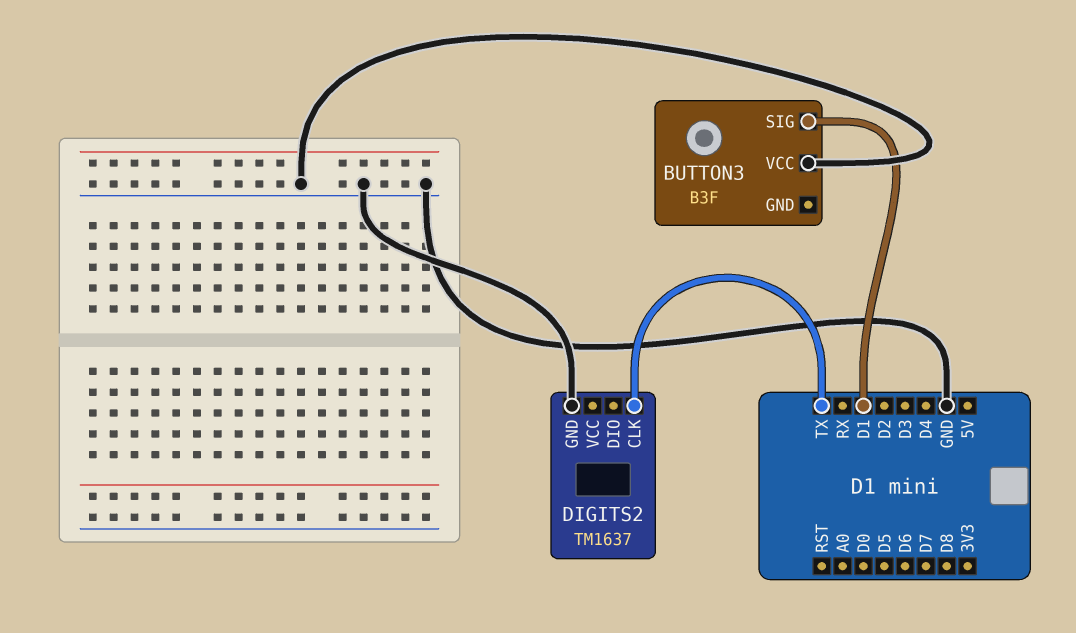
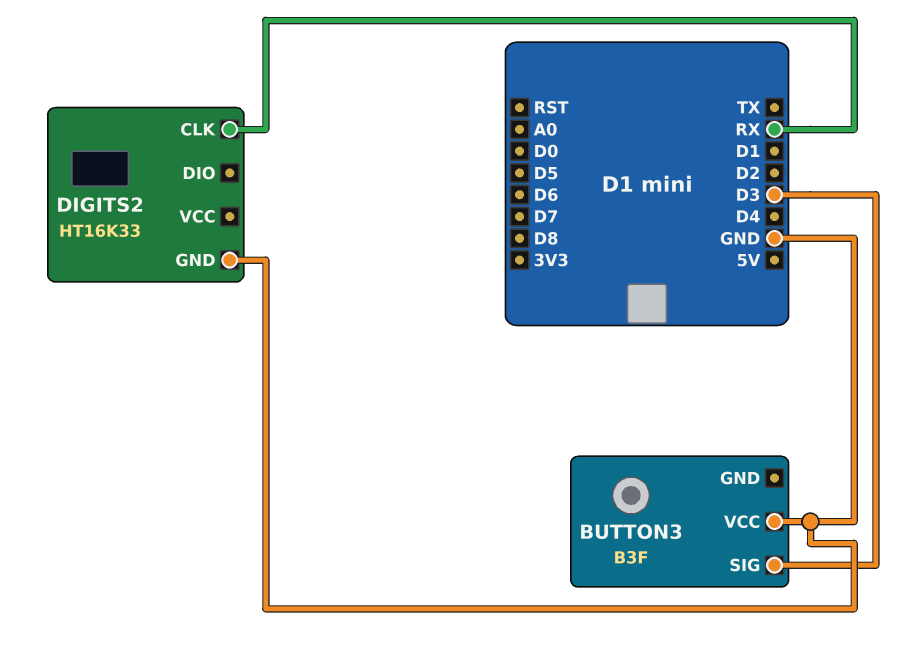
BUTTON3 pin SIG: D1 -> D3
DIGITS2: TM1637 -> HT16K33
DIGITS2 pin CLK: TX -> RX

